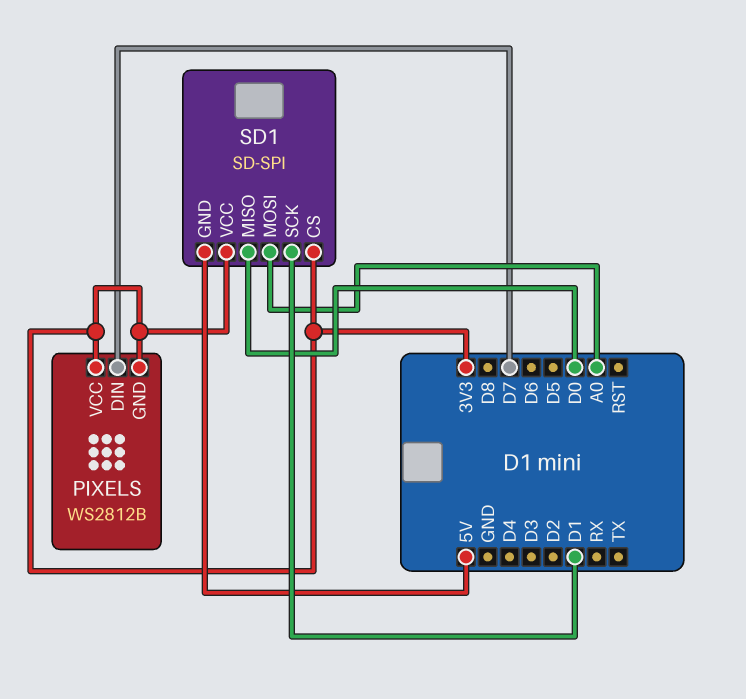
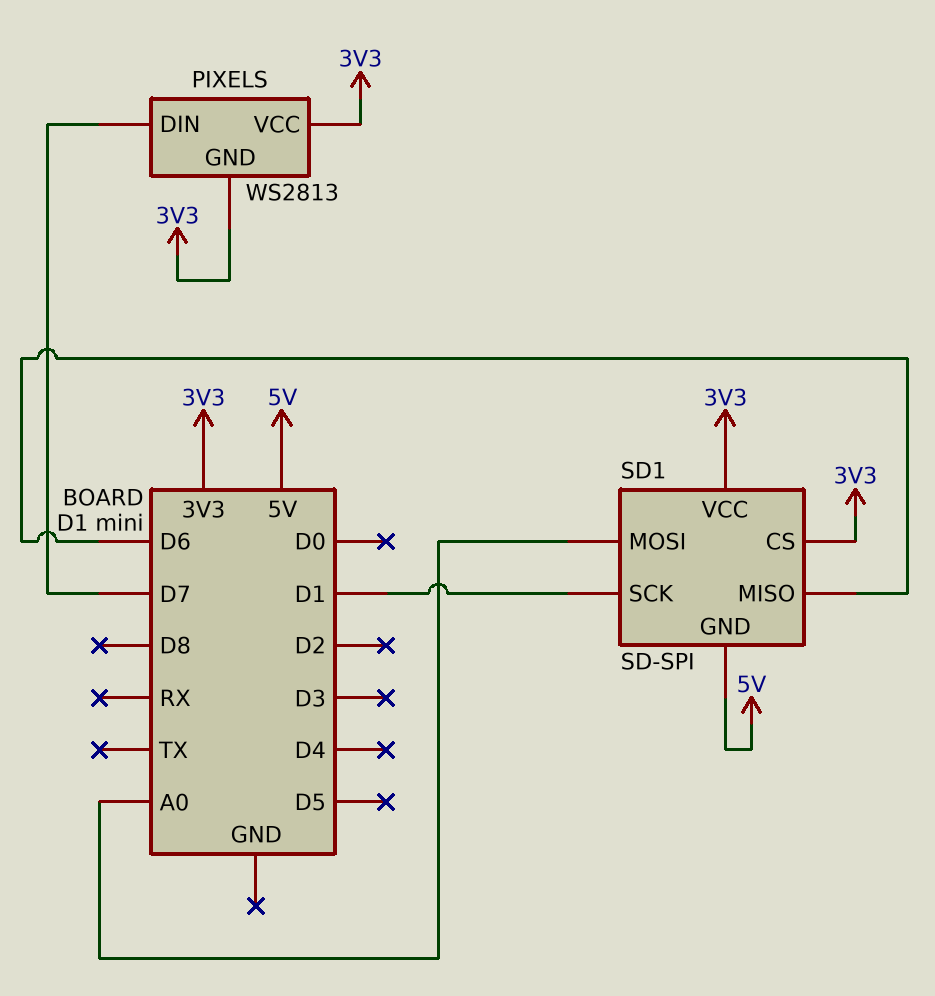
PIXELS: WS2812B -> WS2813
SD1 pin MISO: D0 -> D6

